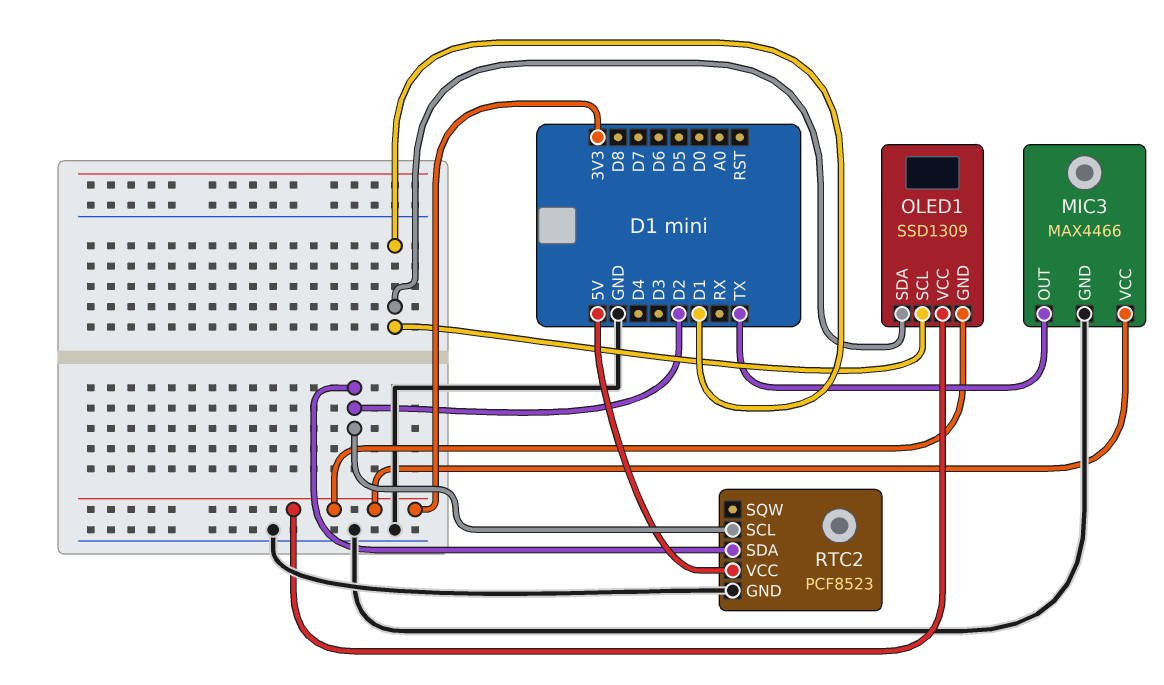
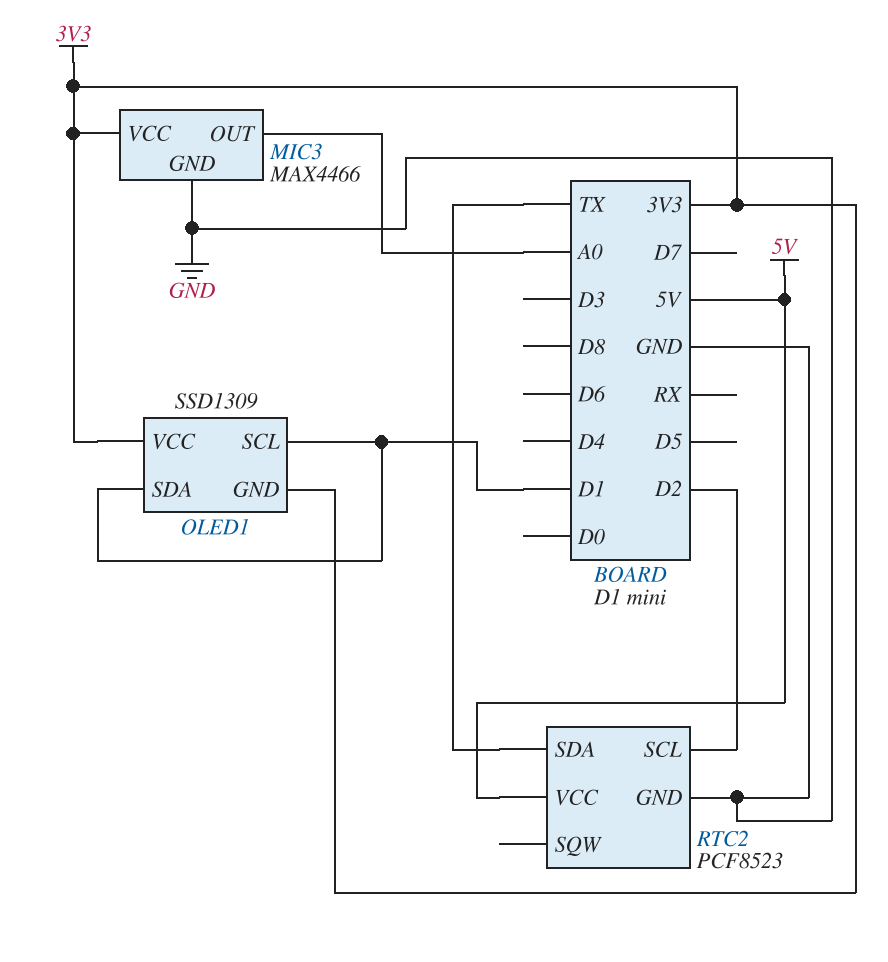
MIC3 pin OUT: TX -> A0
RTC2 pin SDA: D2 -> TX

